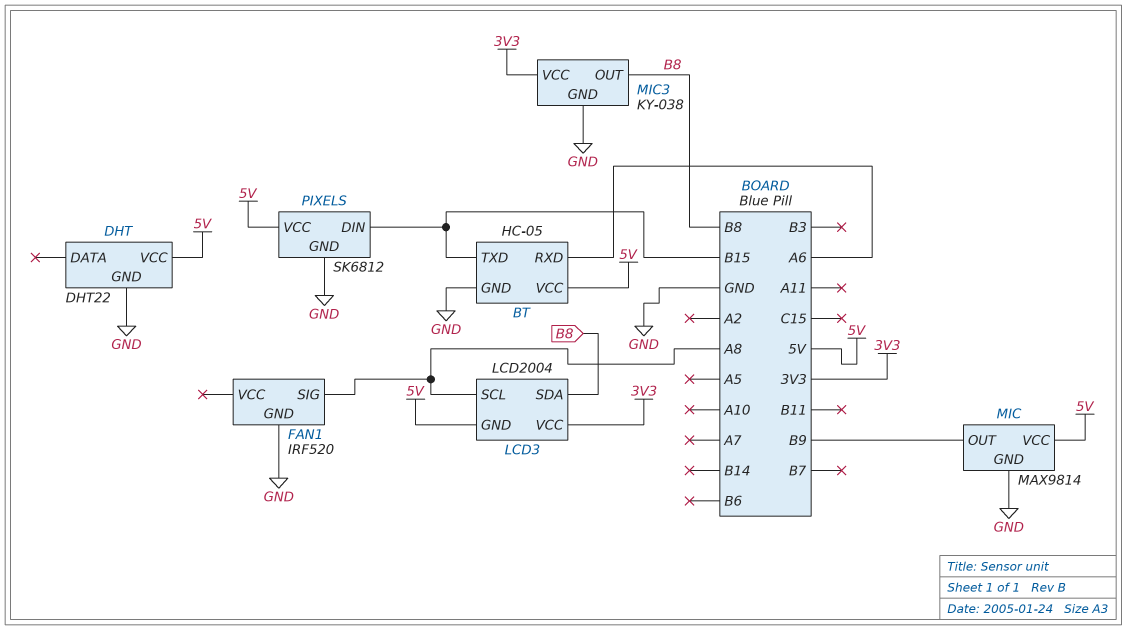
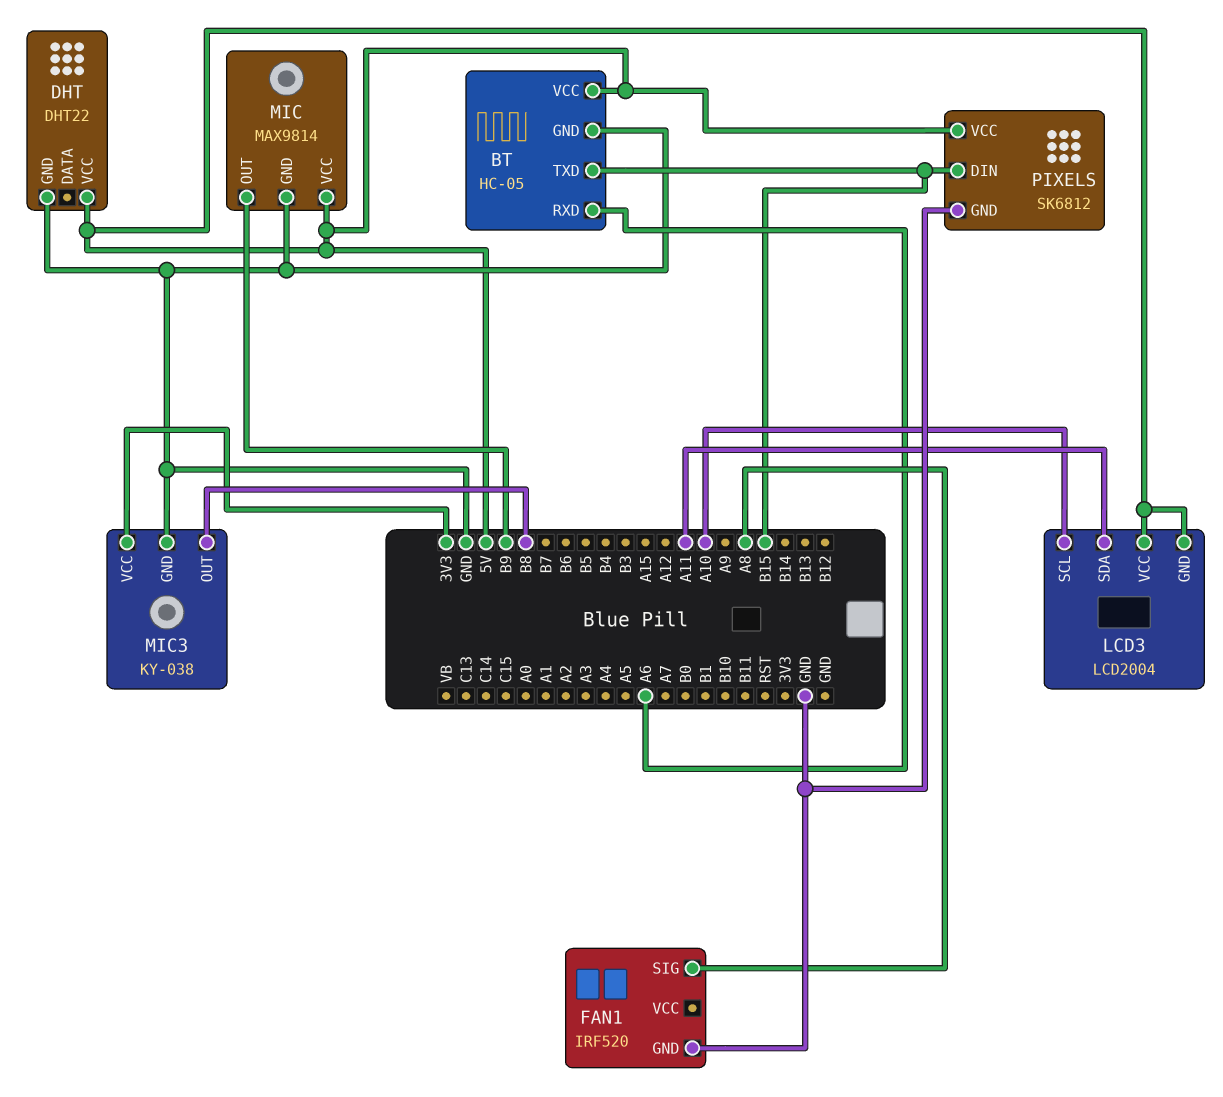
LCD3 pin SCL: A8 -> A10
LCD3 pin SDA: B8 -> A11
LCD3 pin VCC: 3V3 -> 5V

